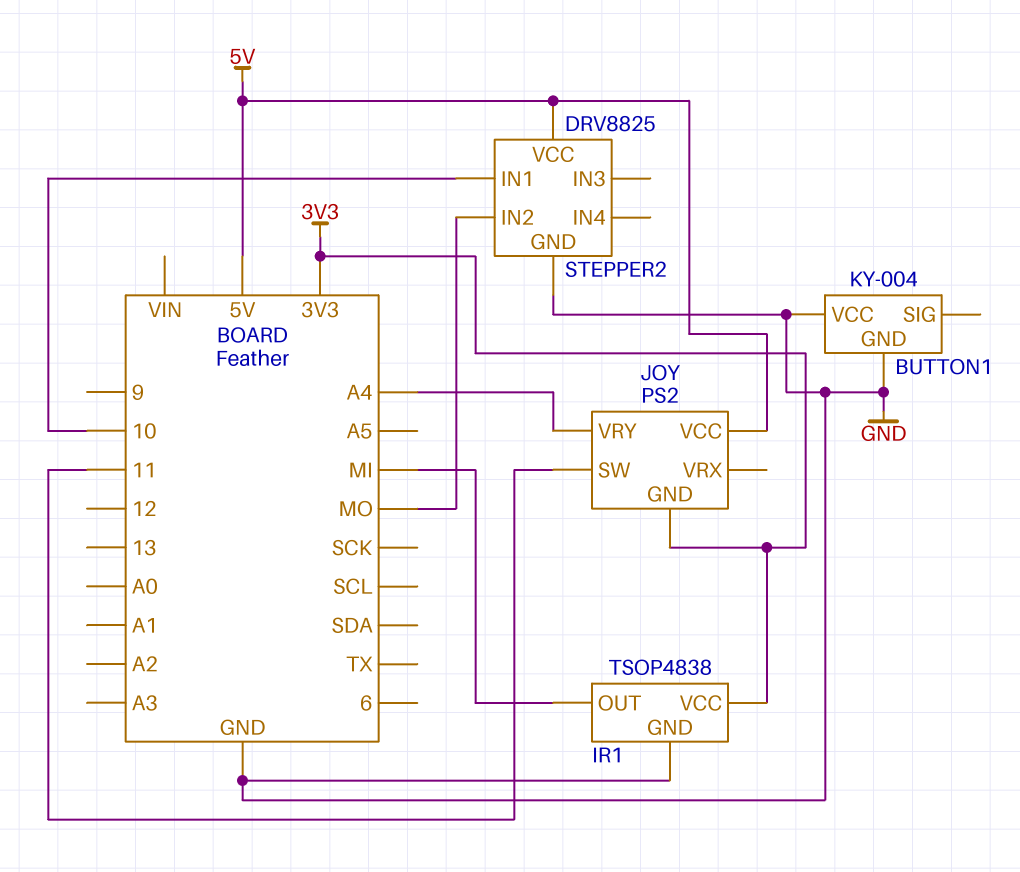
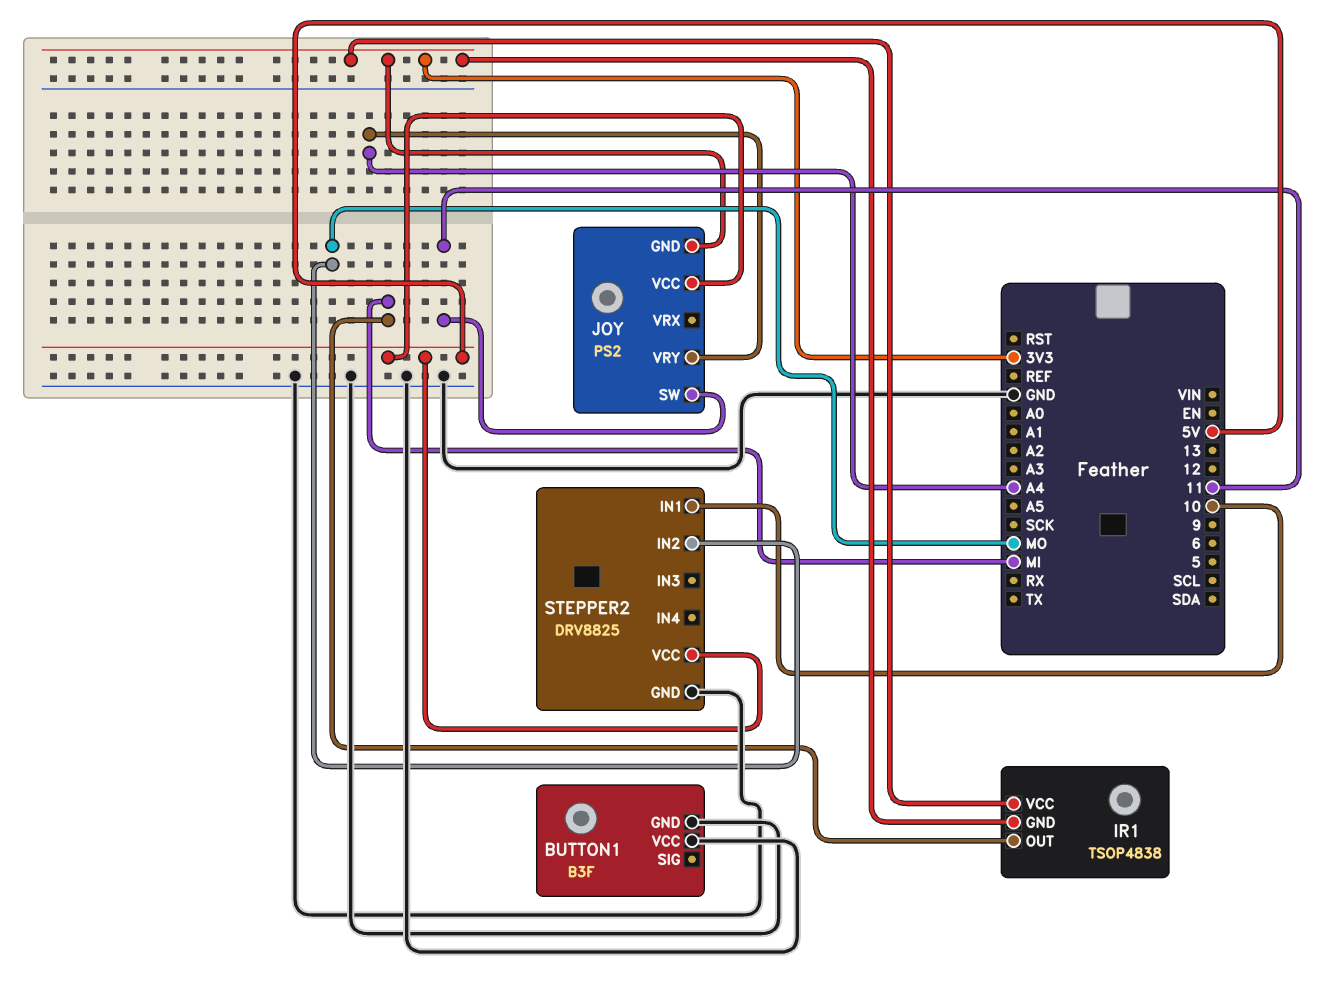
BUTTON1: KY-004 -> B3F
IR1 pin GND: GND -> 3V3

